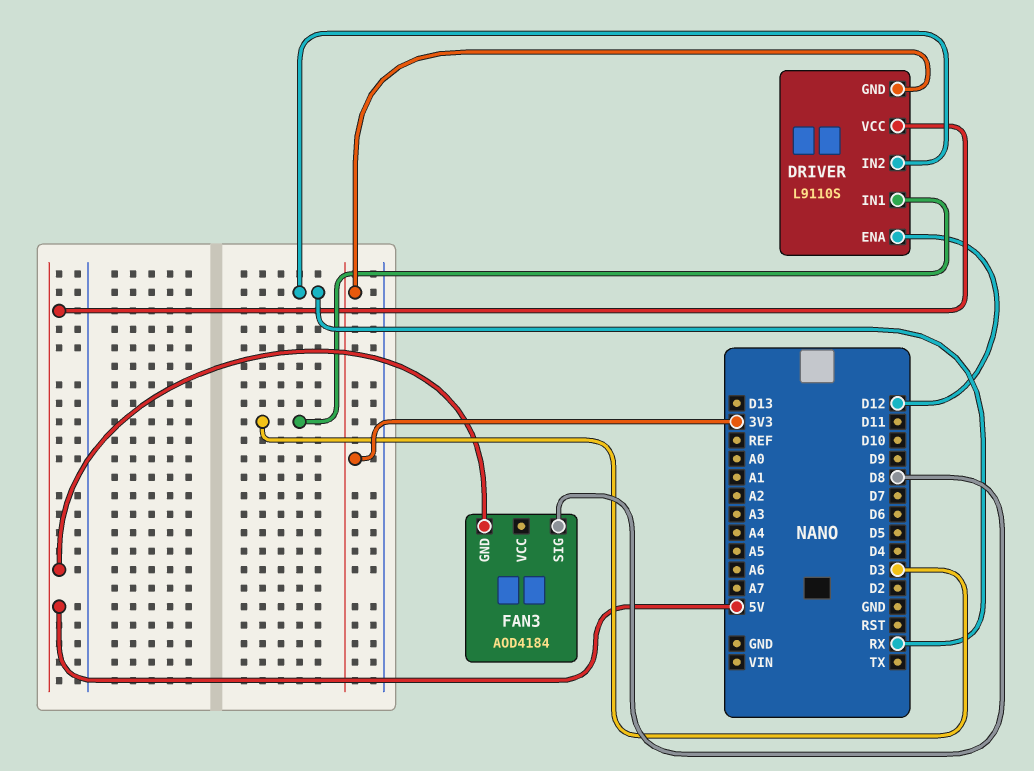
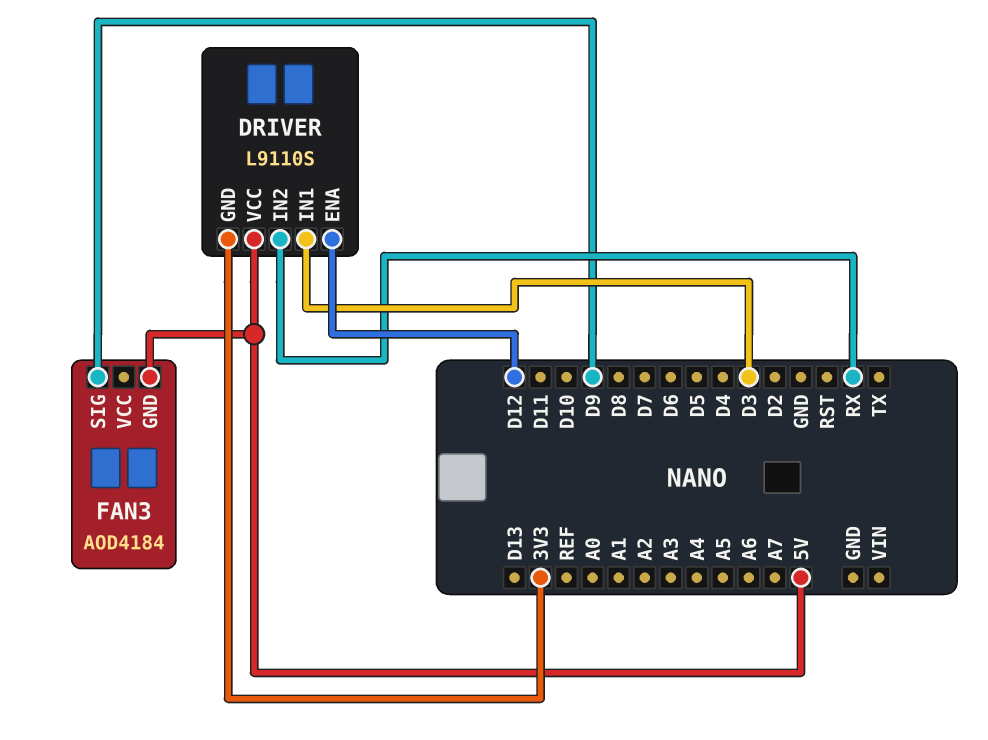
FAN3 pin SIG: D8 -> D9

